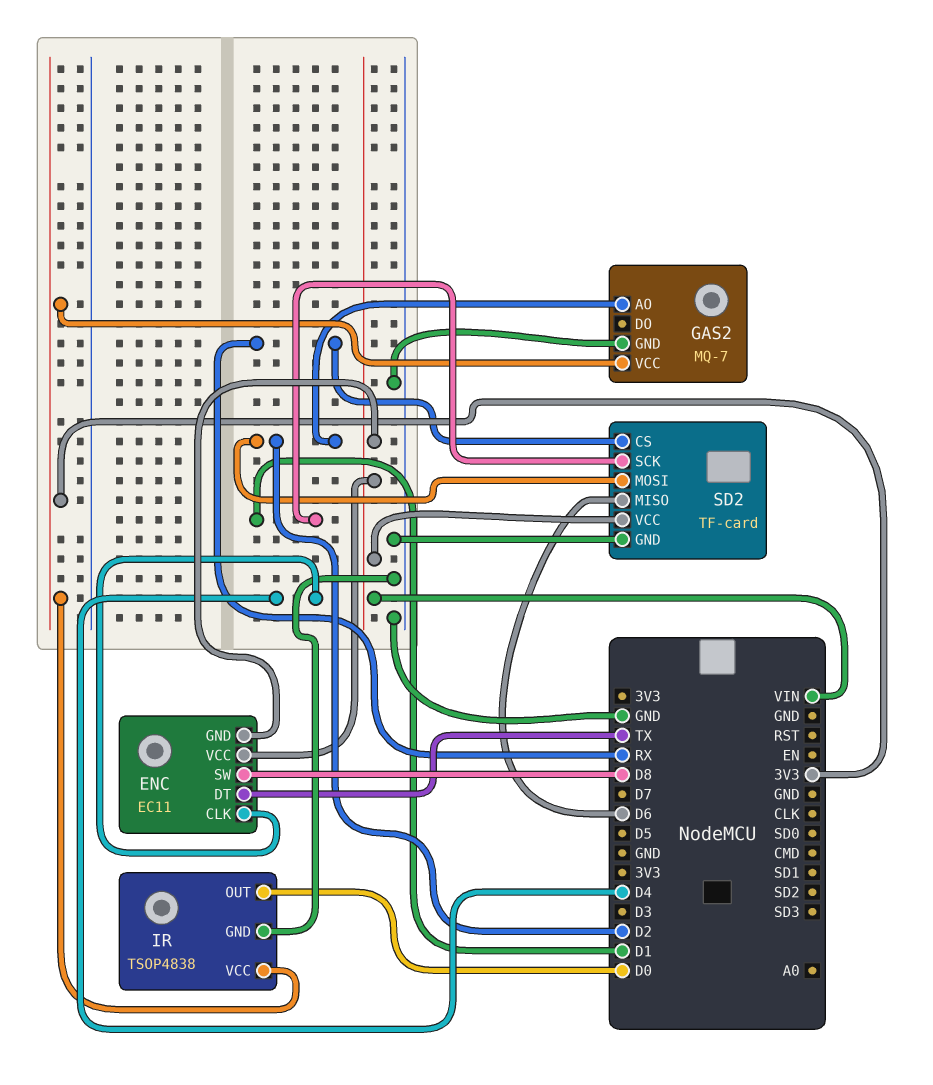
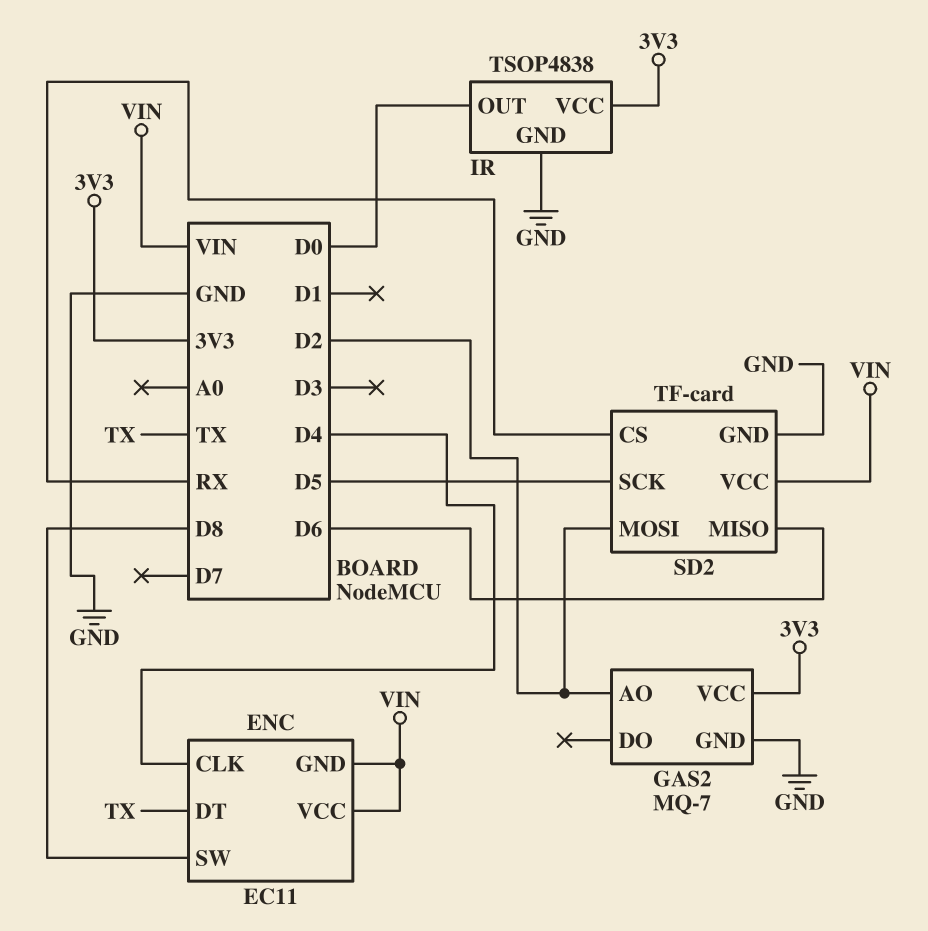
SD2 pin SCK: D1 -> D5

